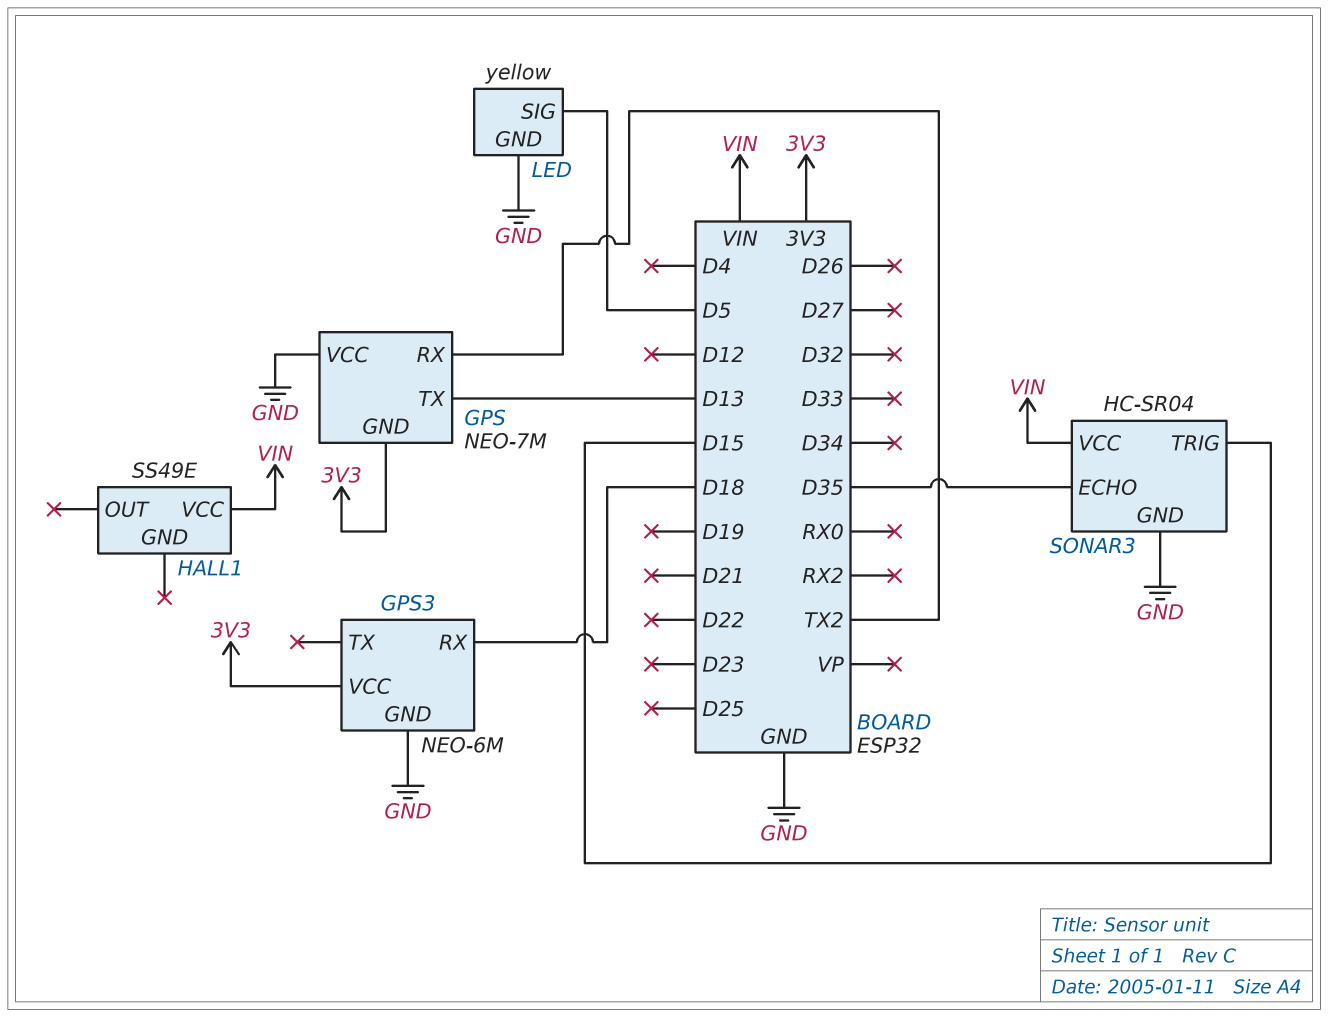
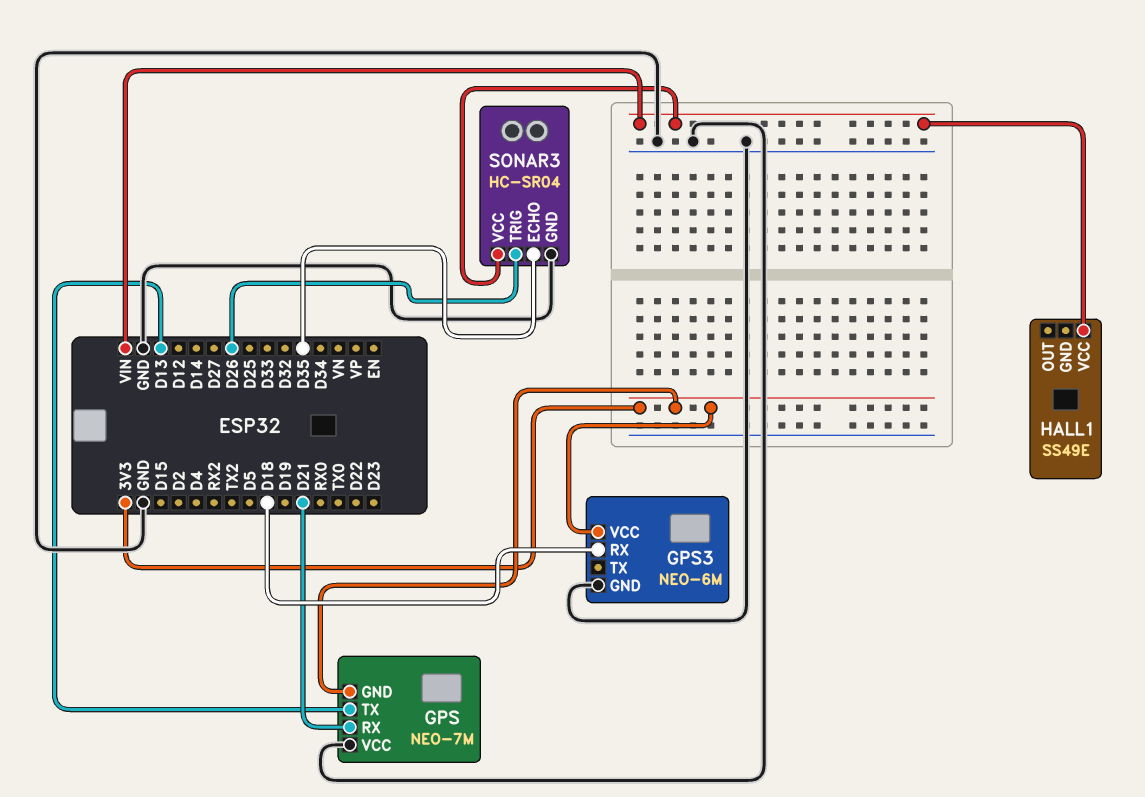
GPS pin RX: TX2 -> D21
LED: yellow -> none
LED pin GND: GND -> none
LED pin SIG: D5 -> none
SONAR3 pin TRIG: D15 -> D26

